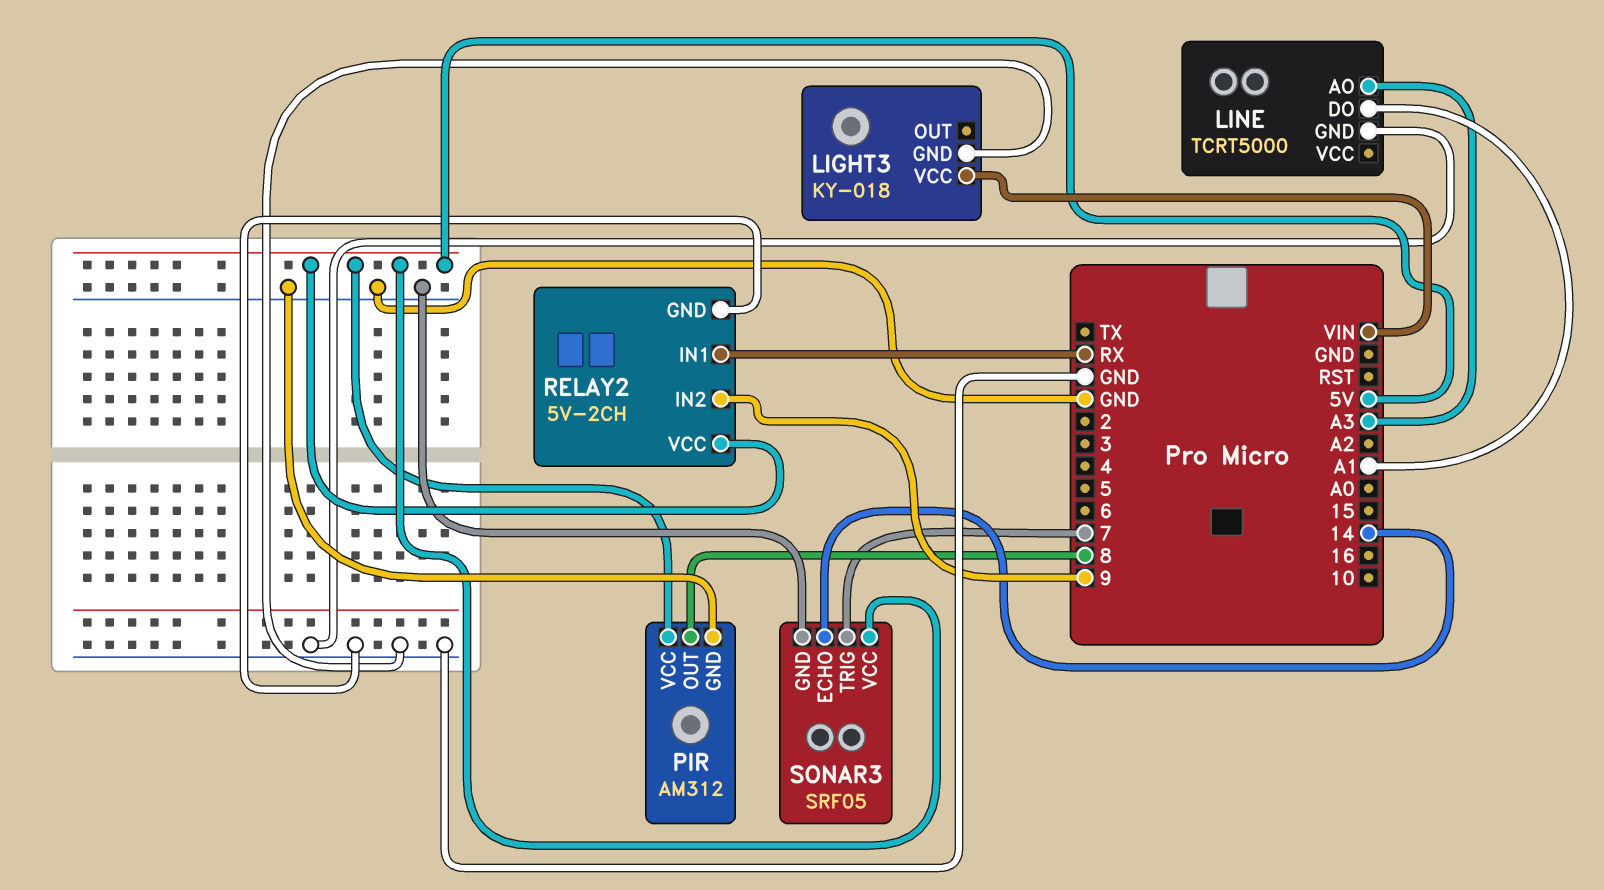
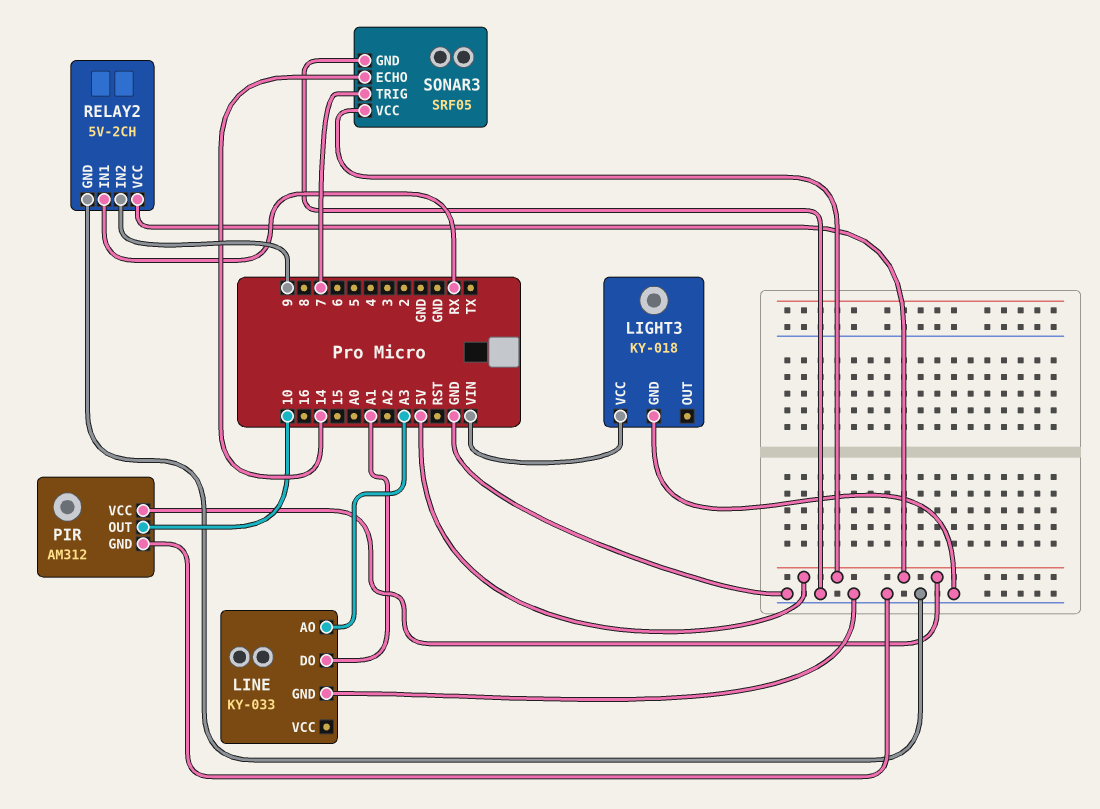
LINE: TCRT5000 -> KY-033
PIR pin OUT: 8 -> 10

